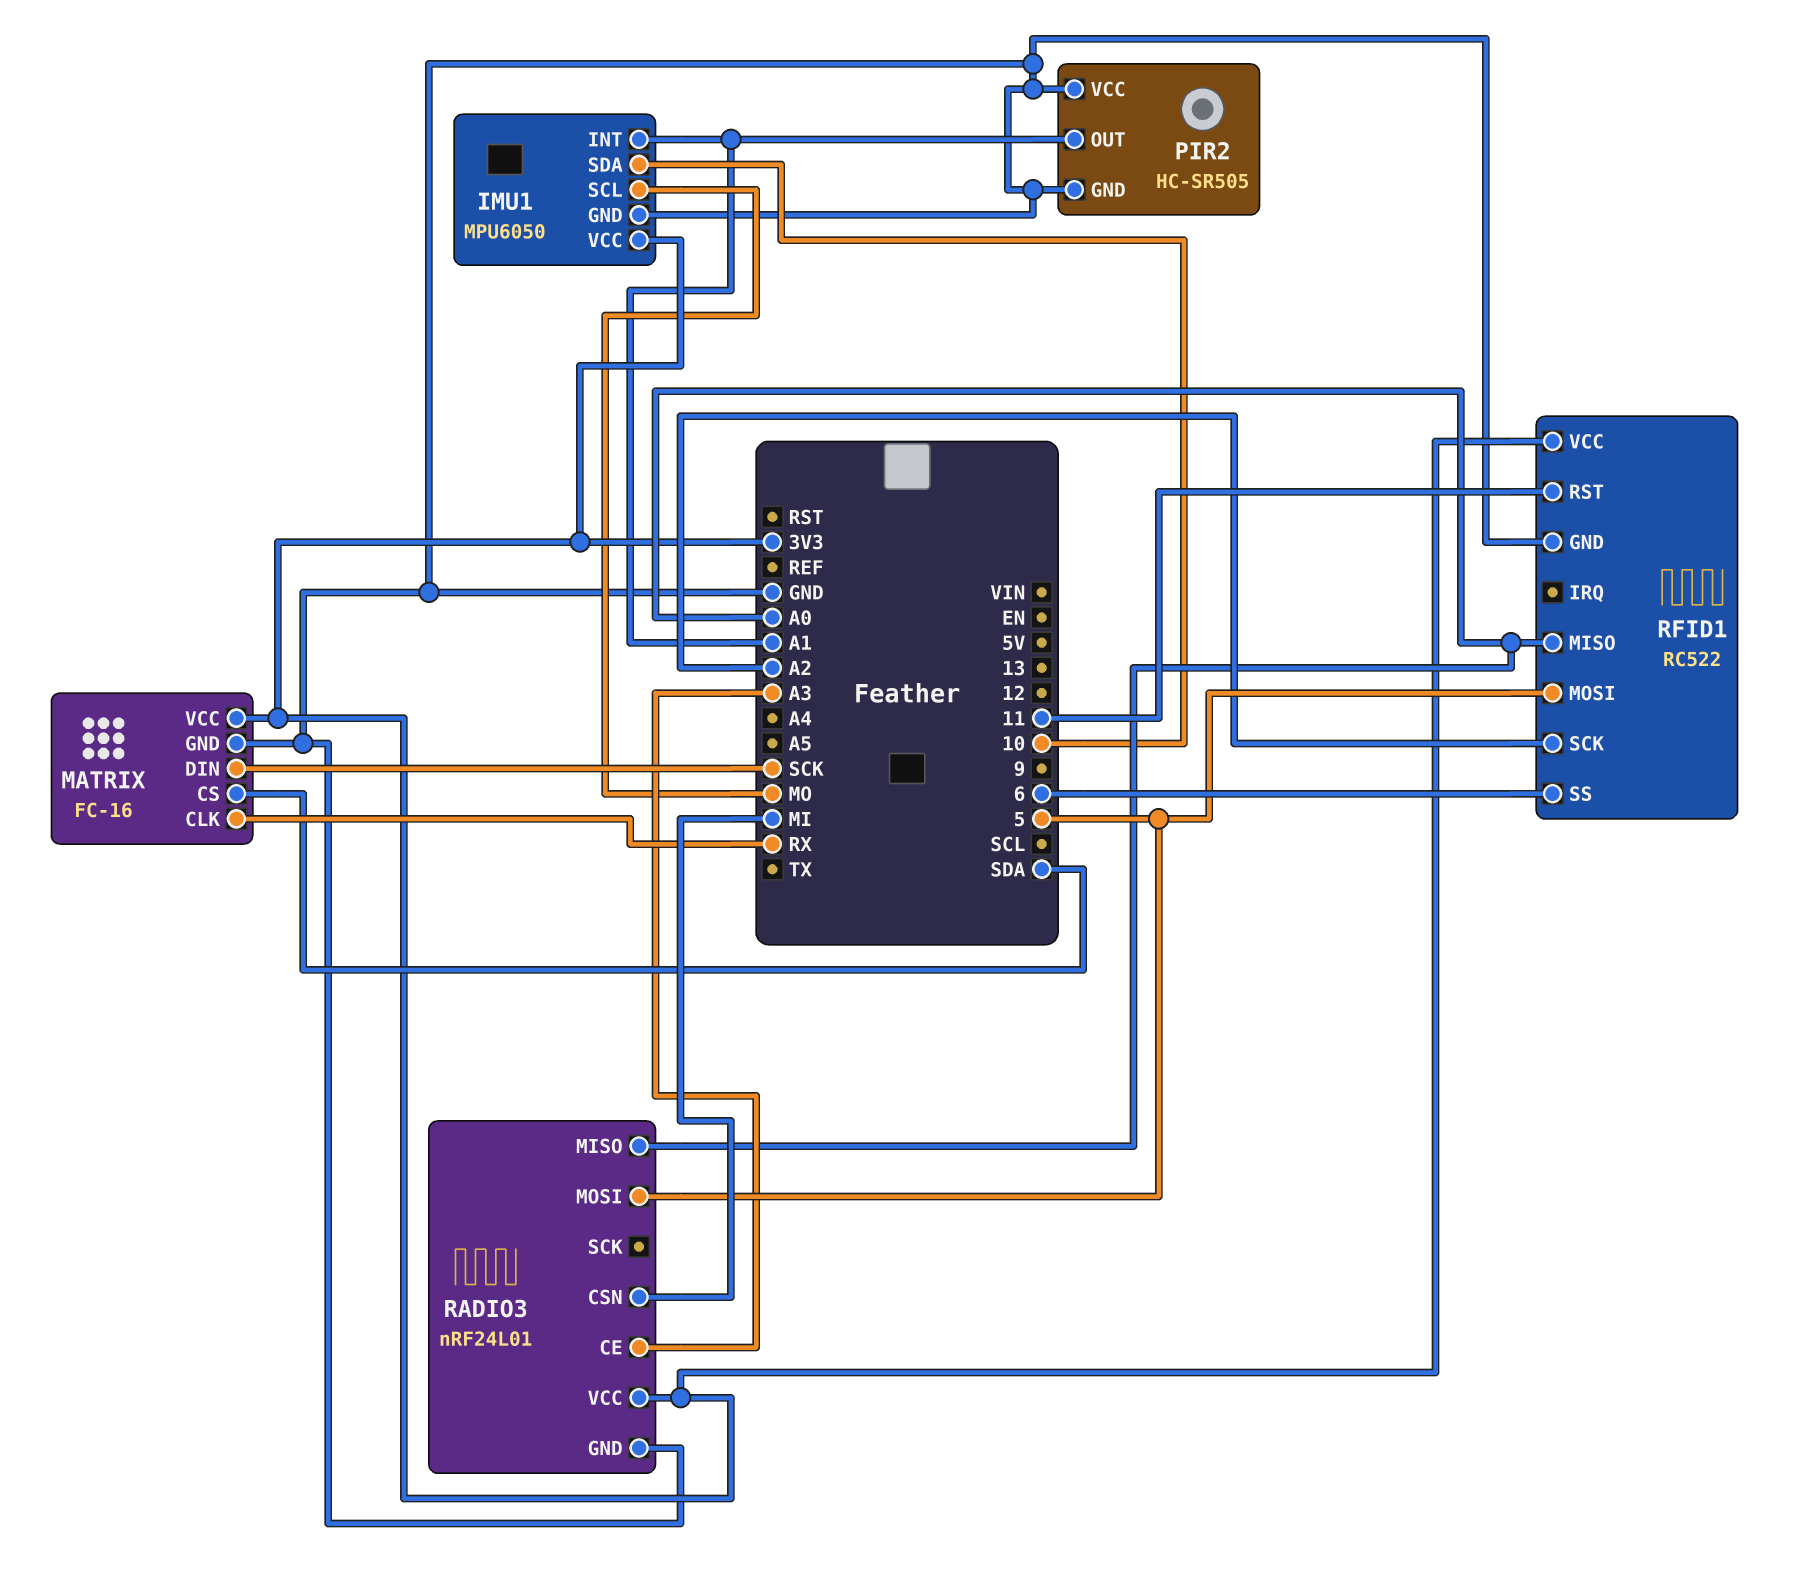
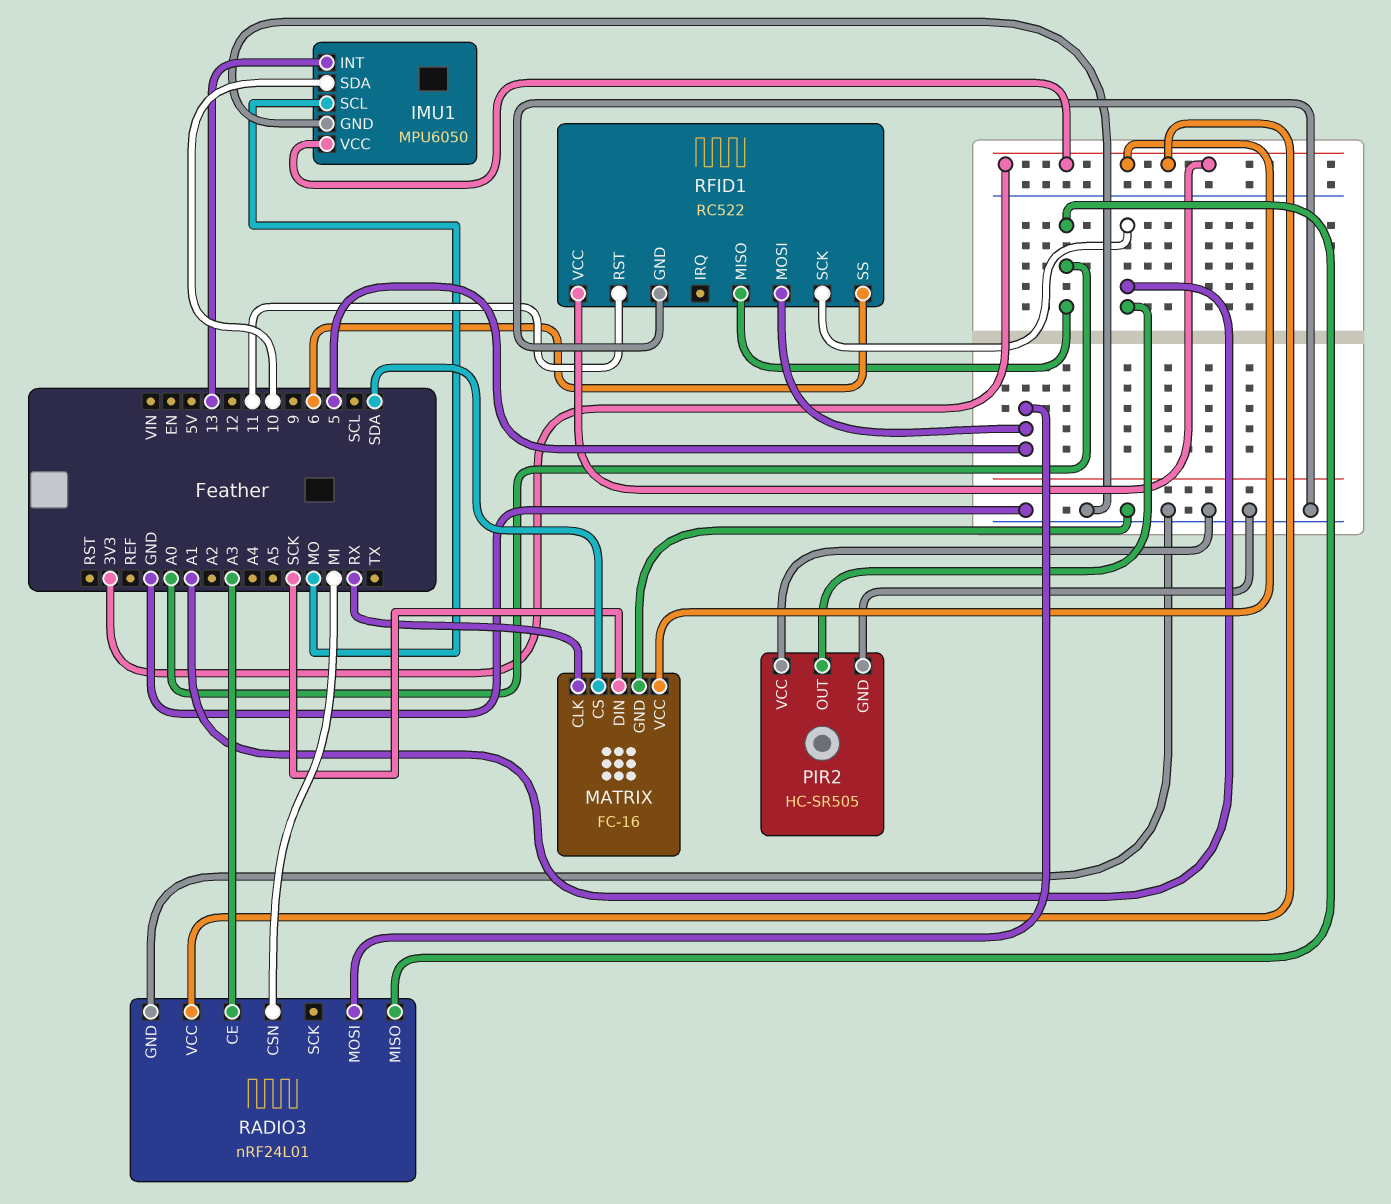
IMU1 pin INT: A1 -> 13
RFID1 pin SCK: A2 -> A1

